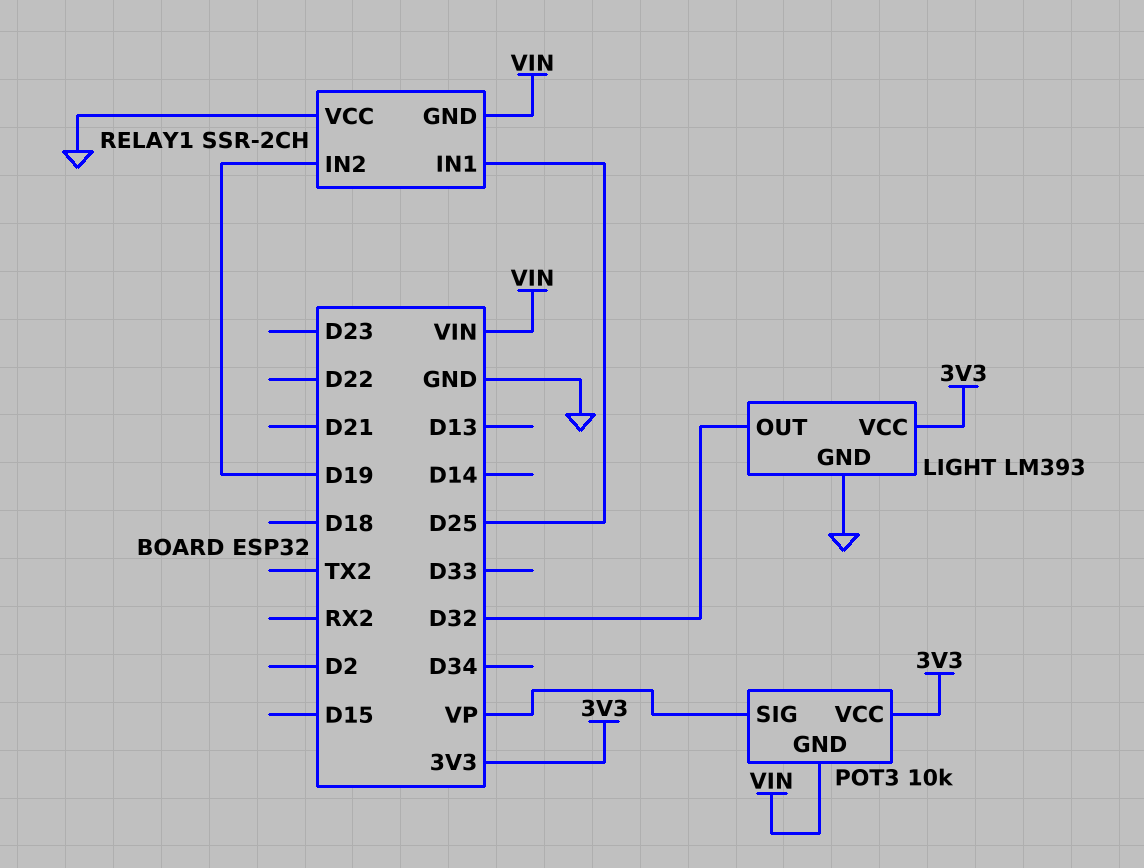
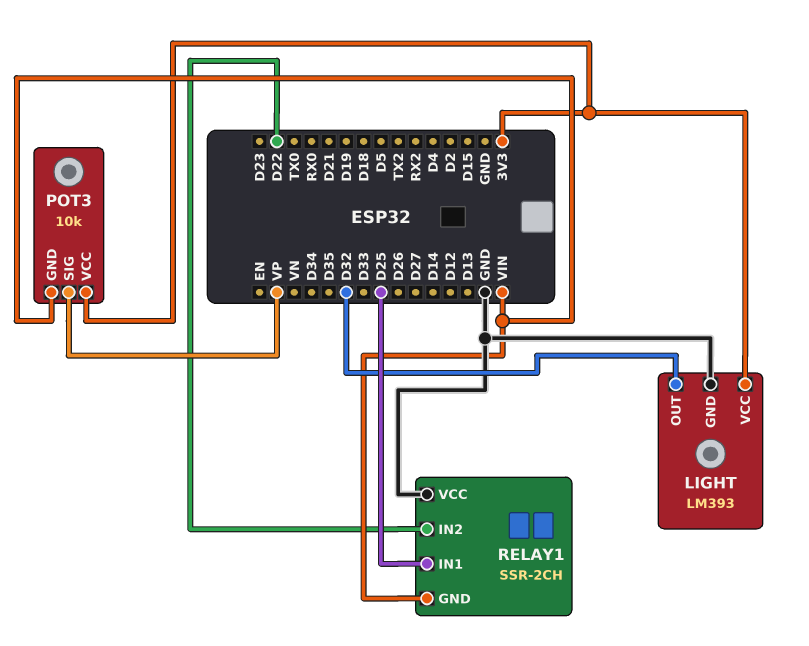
RELAY1 pin IN2: D19 -> D22

